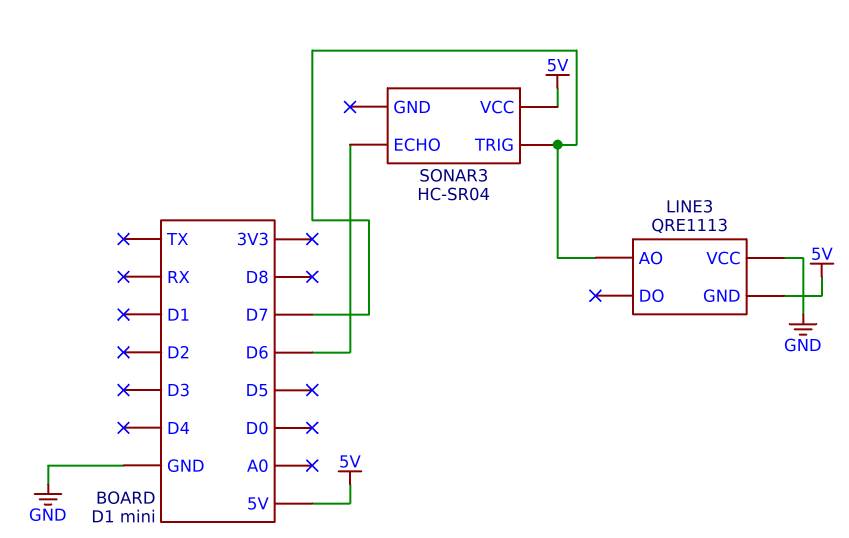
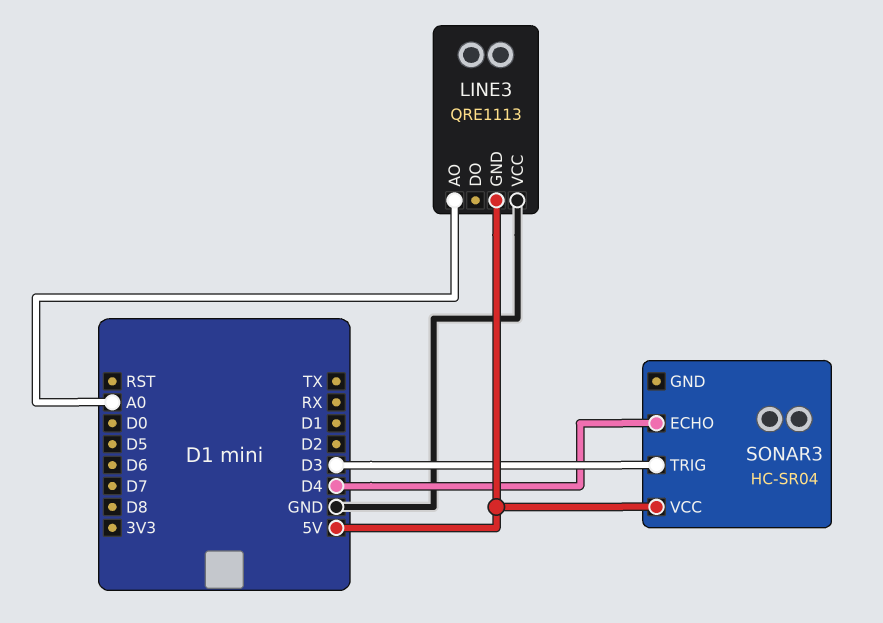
LINE3 pin AO: D7 -> A0
SONAR3 pin ECHO: D6 -> D4
SONAR3 pin TRIG: D7 -> D3

